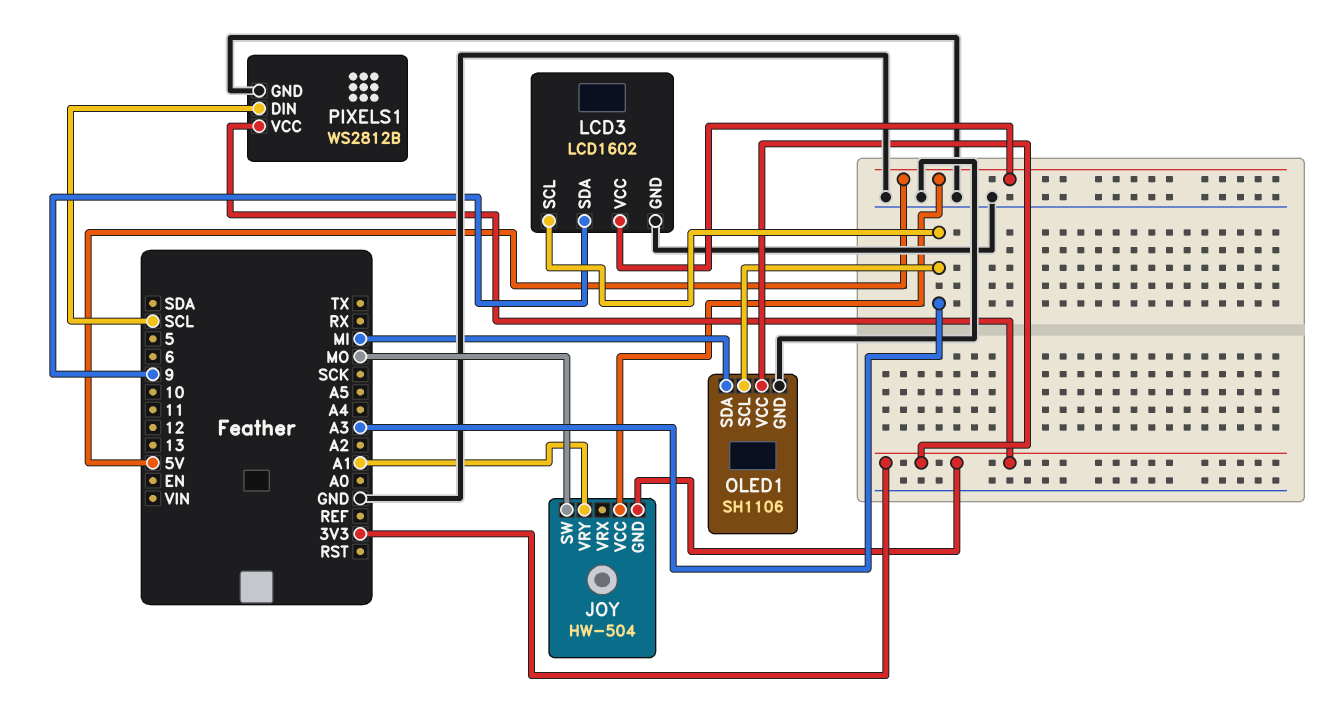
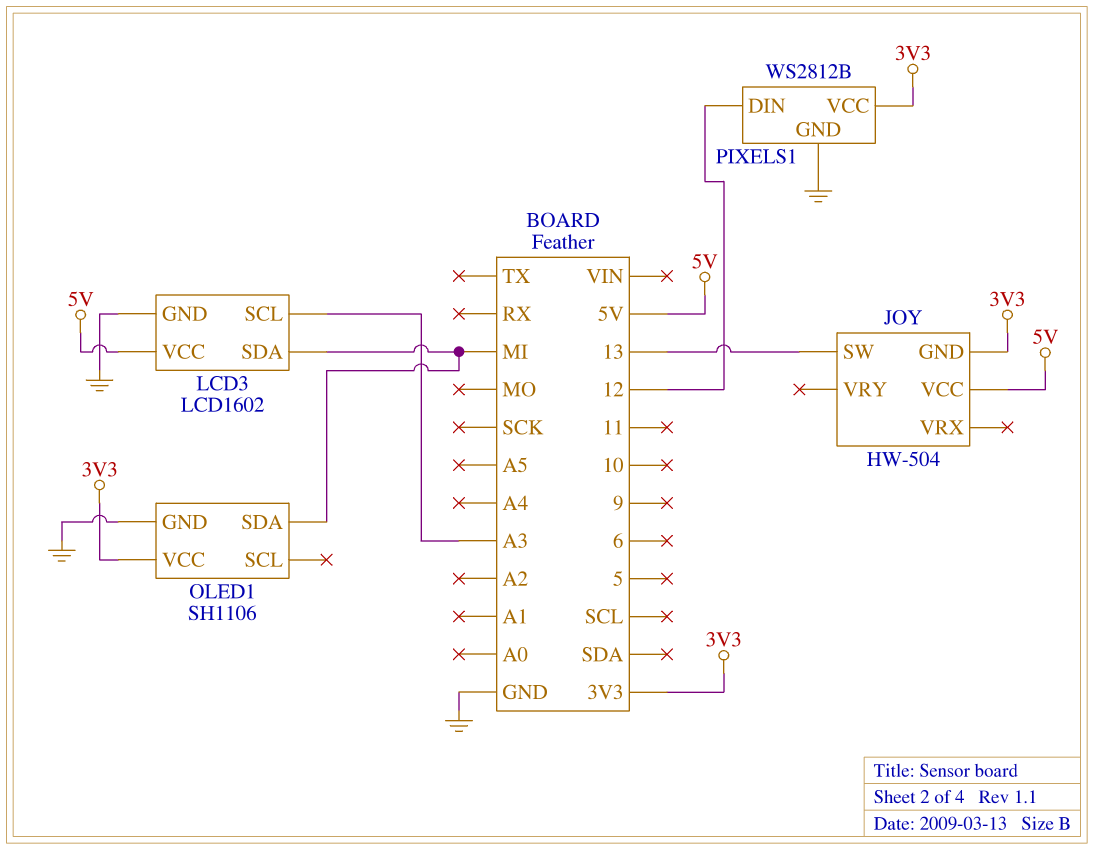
JOY pin SW: MO -> 13
JOY pin VRY: A1 -> none
LCD3 pin SDA: 9 -> MI
OLED1 pin SCL: A3 -> none
PIXELS1 pin DIN: SCL -> 12

